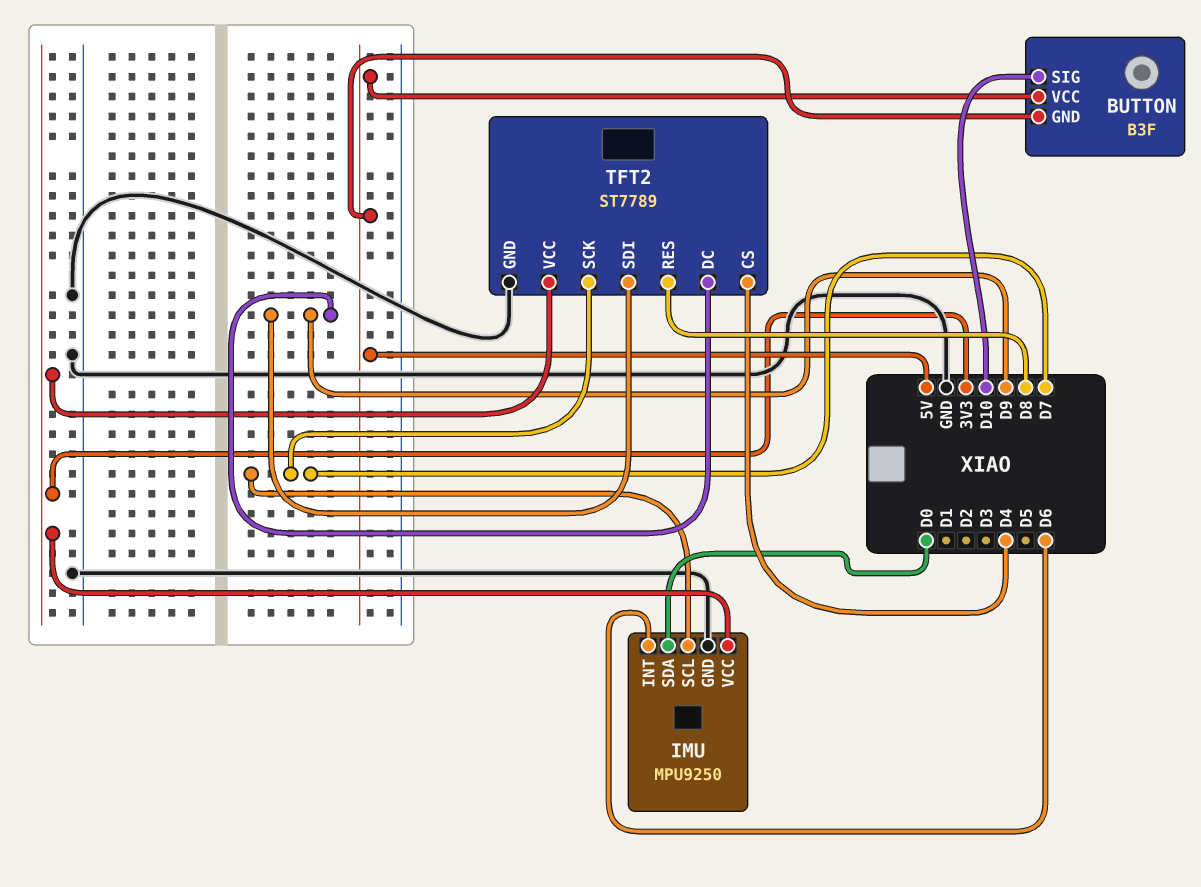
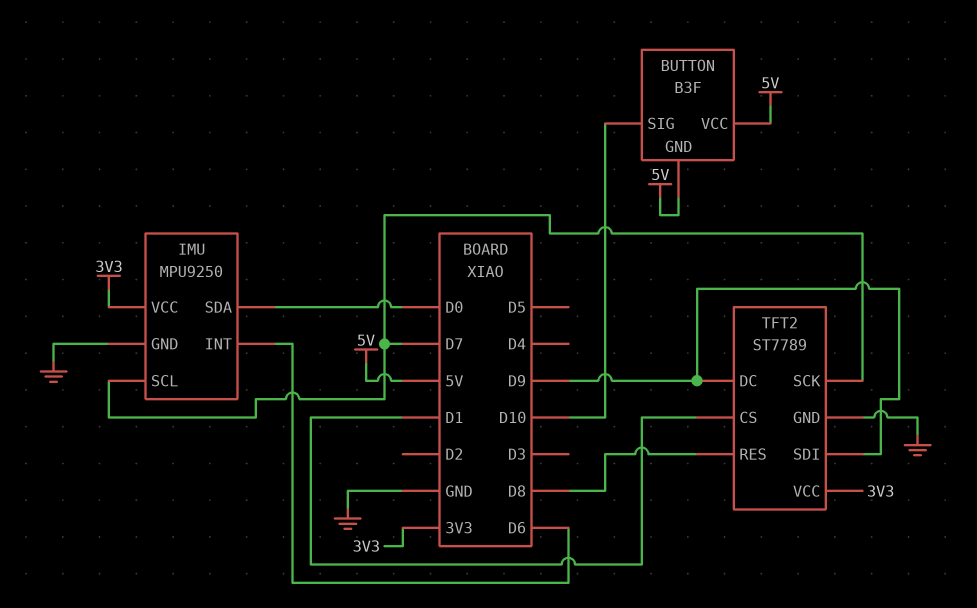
TFT2 pin CS: D4 -> D1

